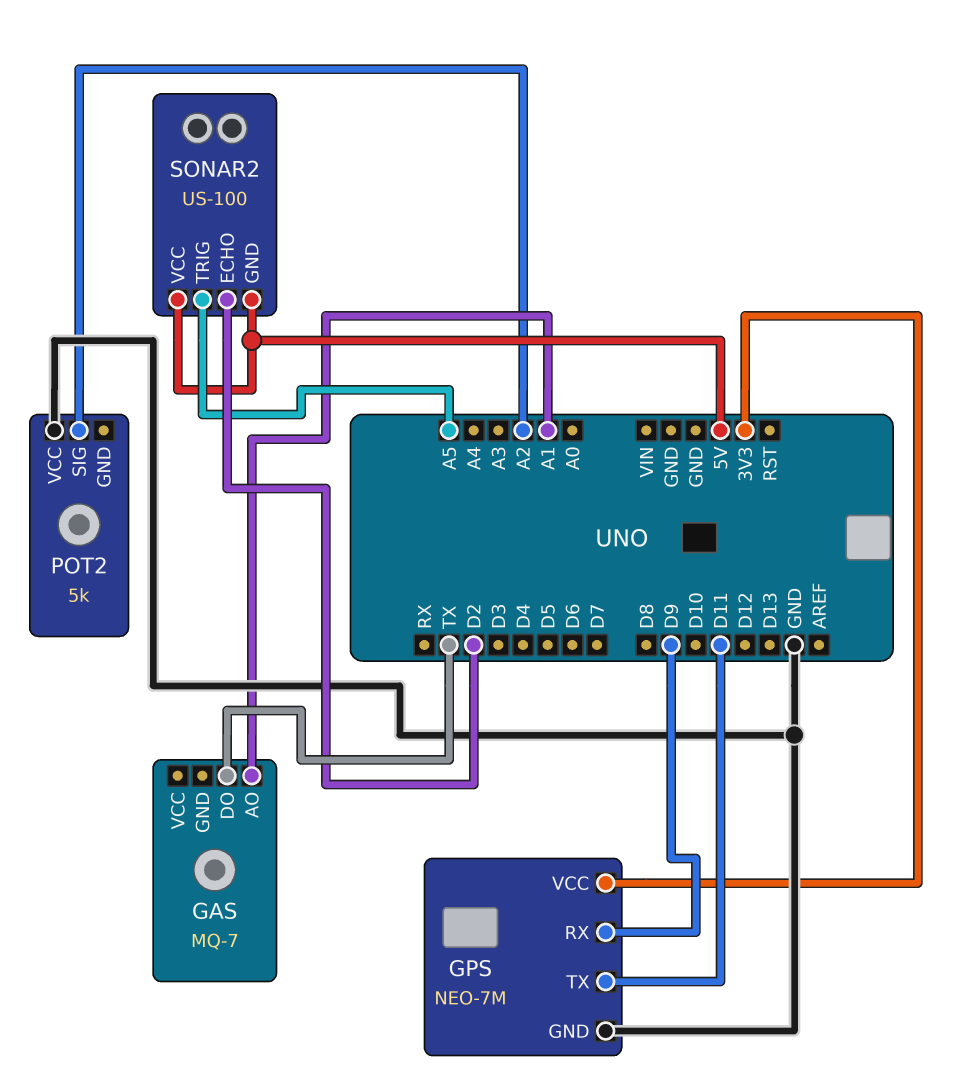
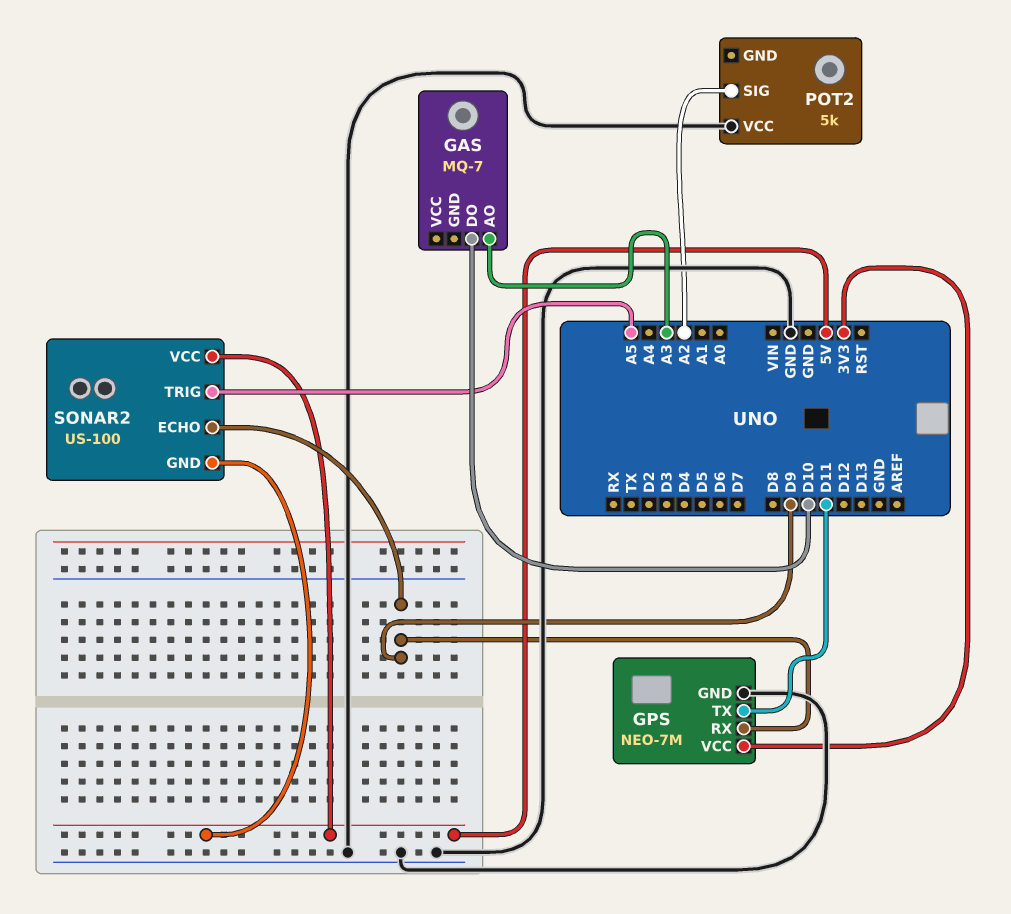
GAS pin AO: A1 -> A3
GAS pin DO: TX -> D10
SONAR2 pin ECHO: D2 -> D9

